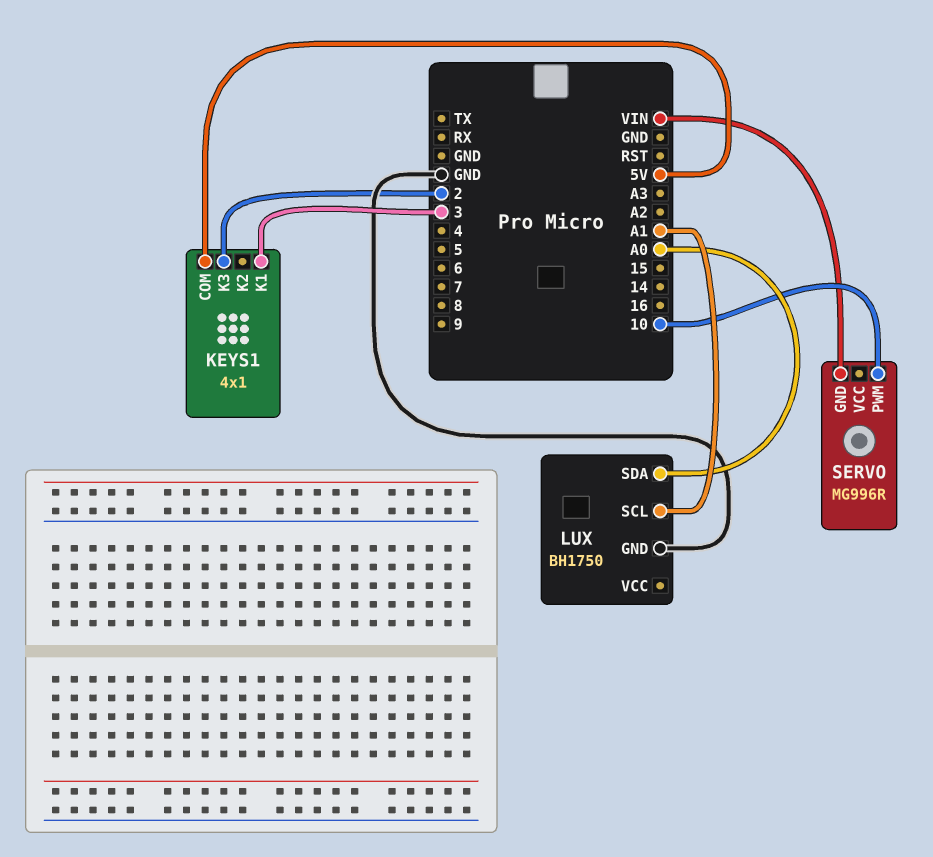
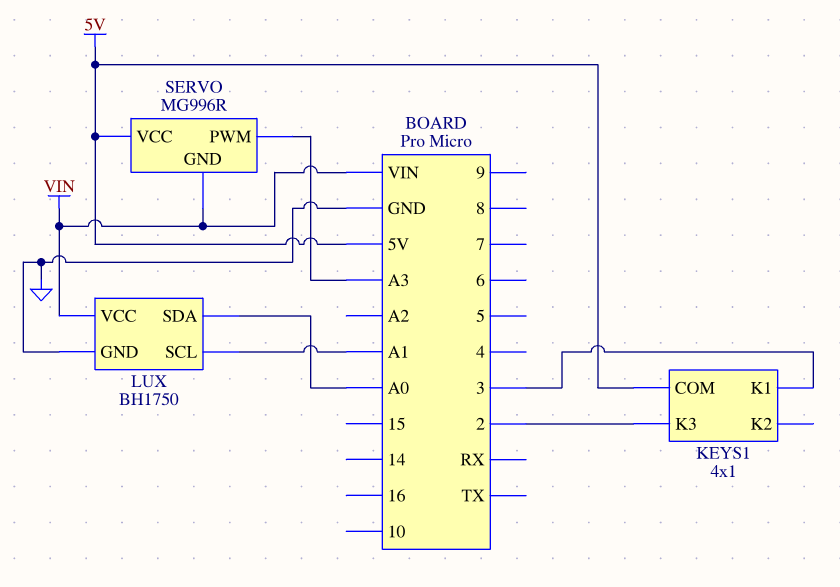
LUX pin VCC: none -> VIN
SERVO pin PWM: 10 -> A3
SERVO pin VCC: none -> 5V

